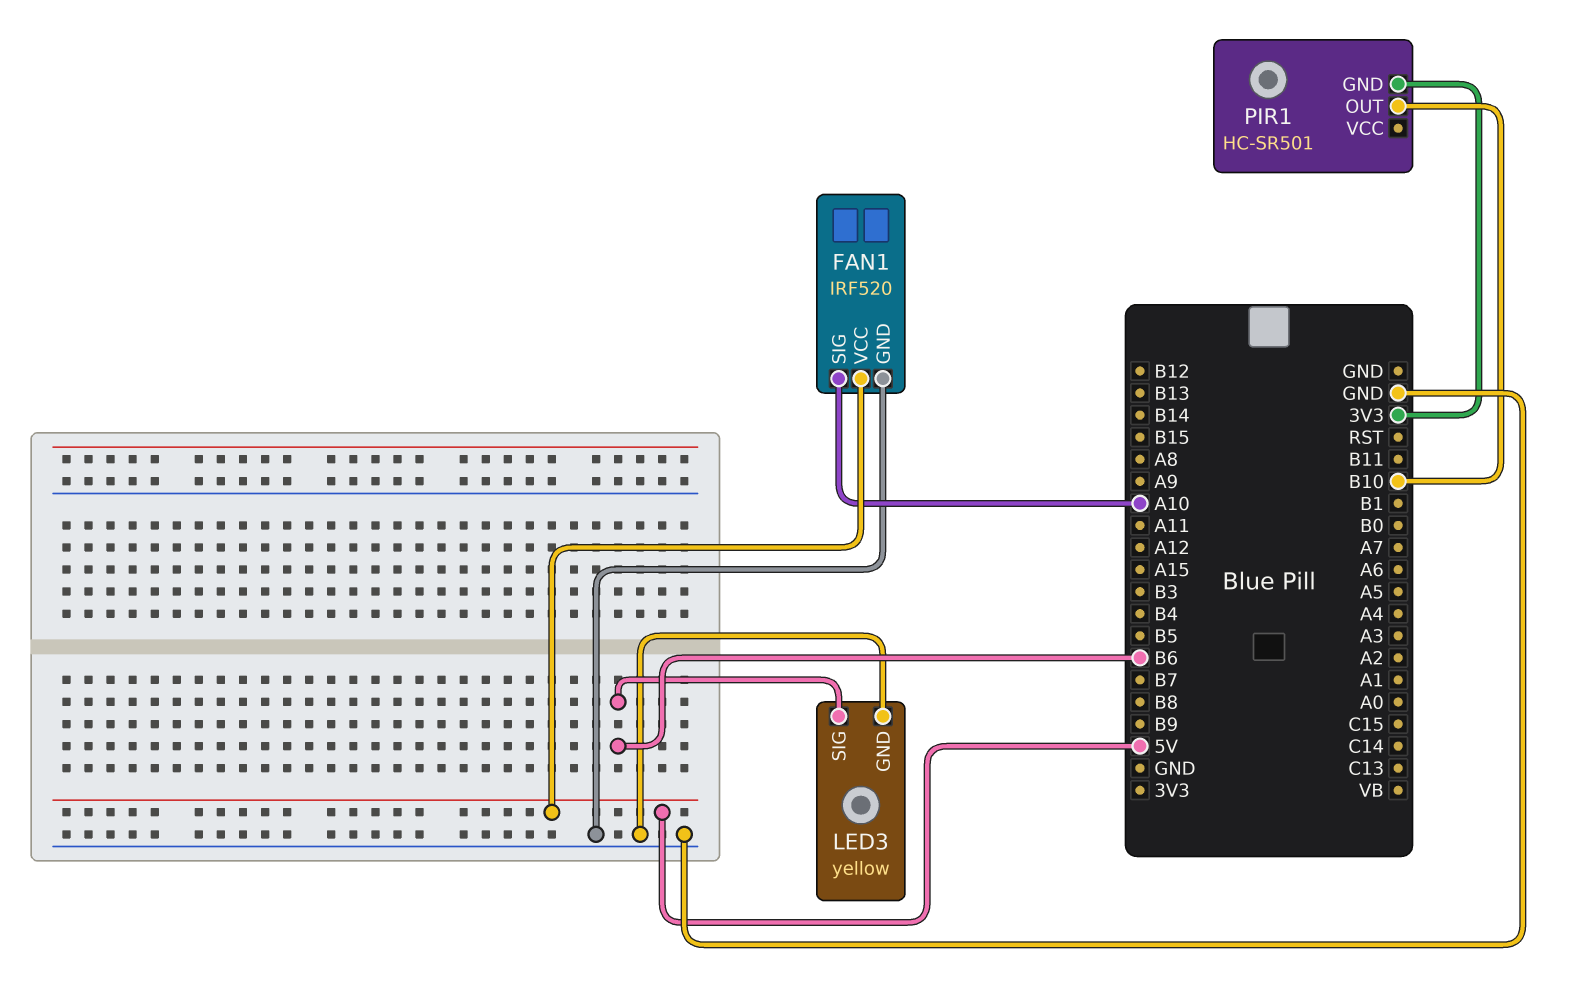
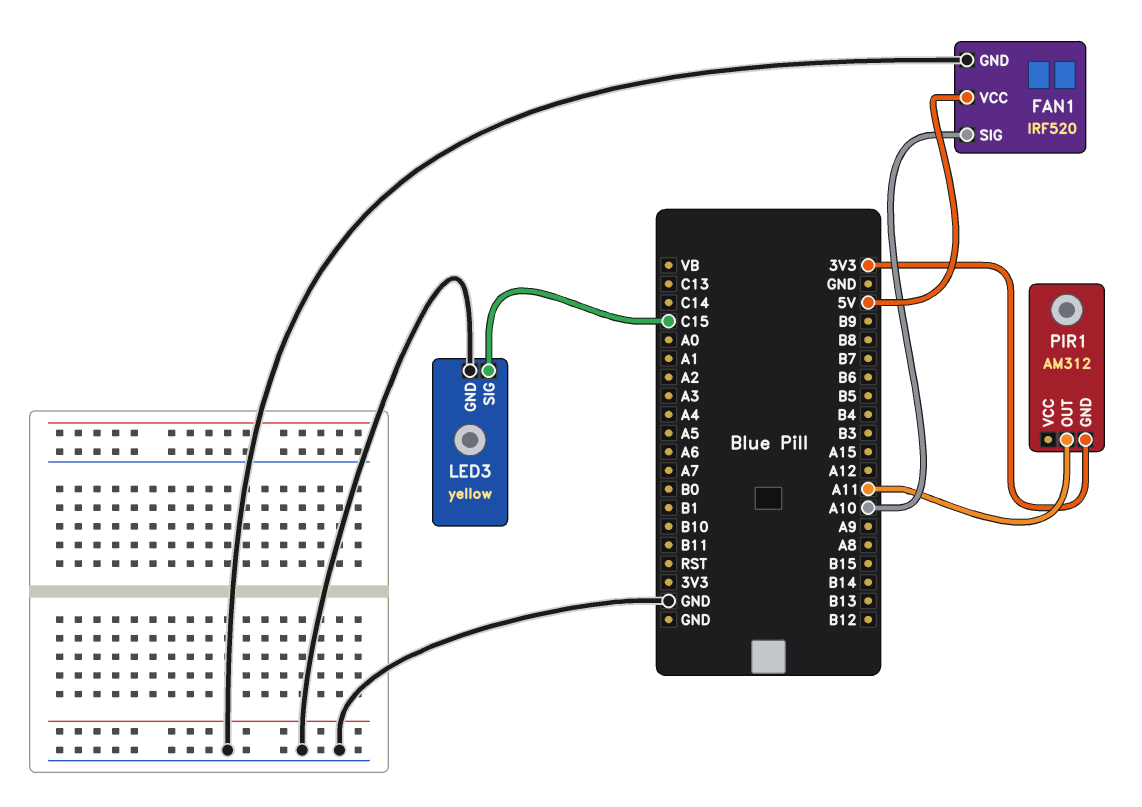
LED3 pin SIG: B6 -> C15
PIR1: HC-SR501 -> AM312
PIR1 pin OUT: B10 -> A11

